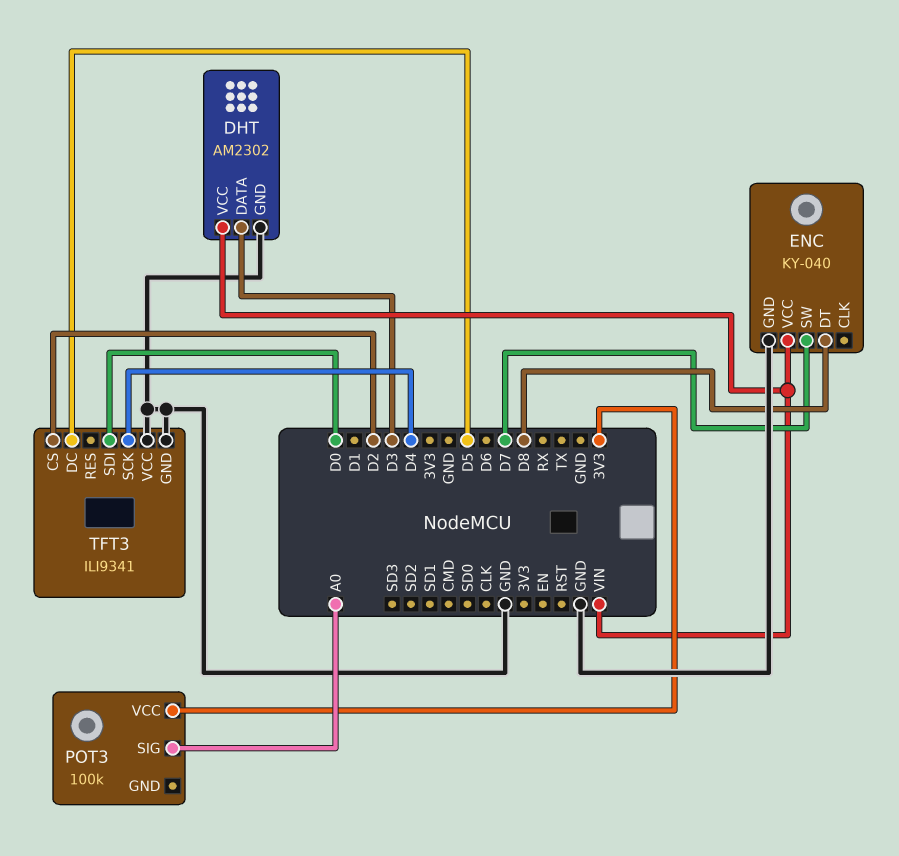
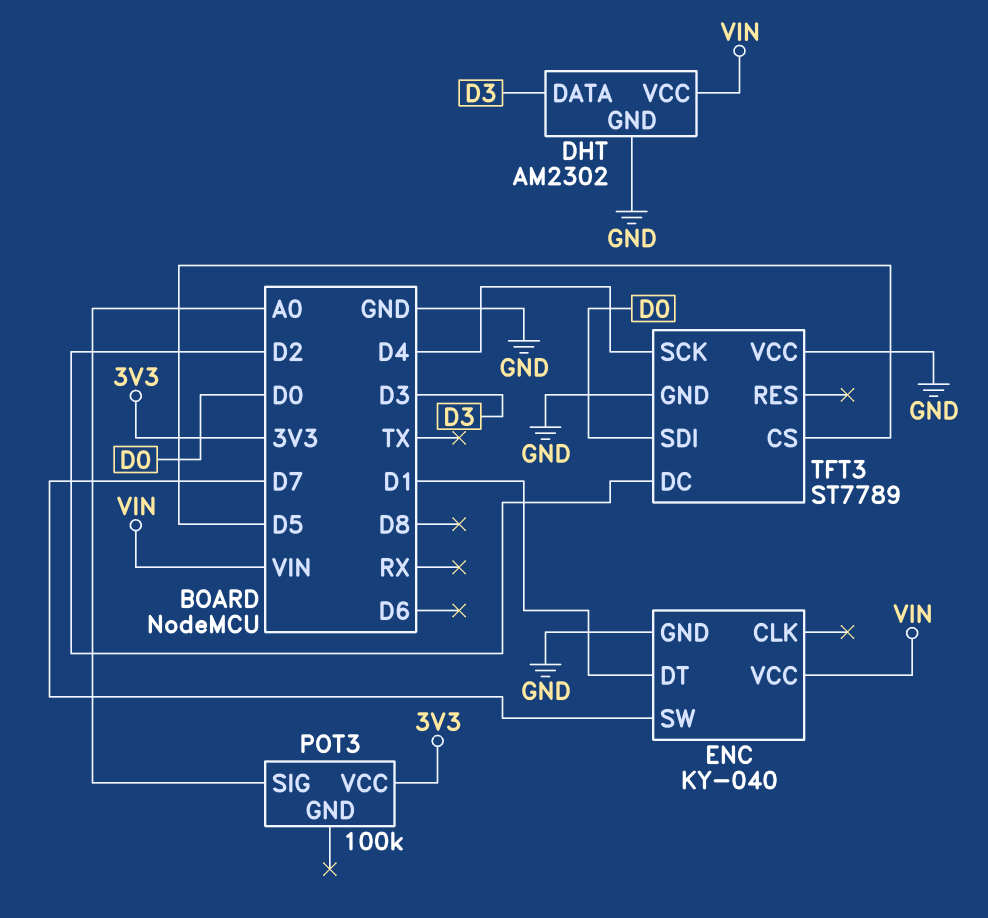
ENC pin DT: D8 -> D1
TFT3: ILI9341 -> ST7789
TFT3 pin CS: D2 -> D5
TFT3 pin DC: D5 -> D2

